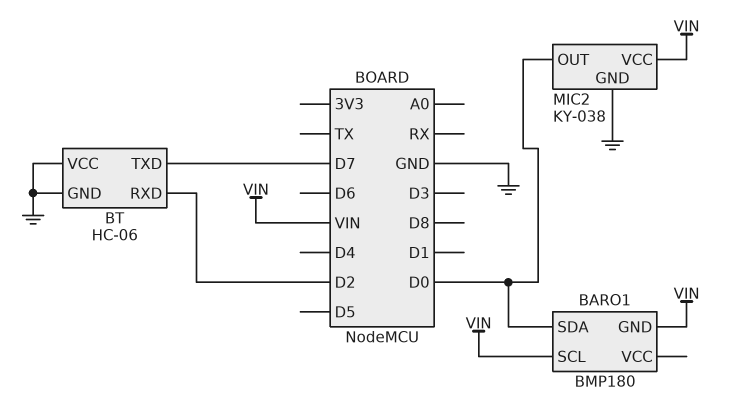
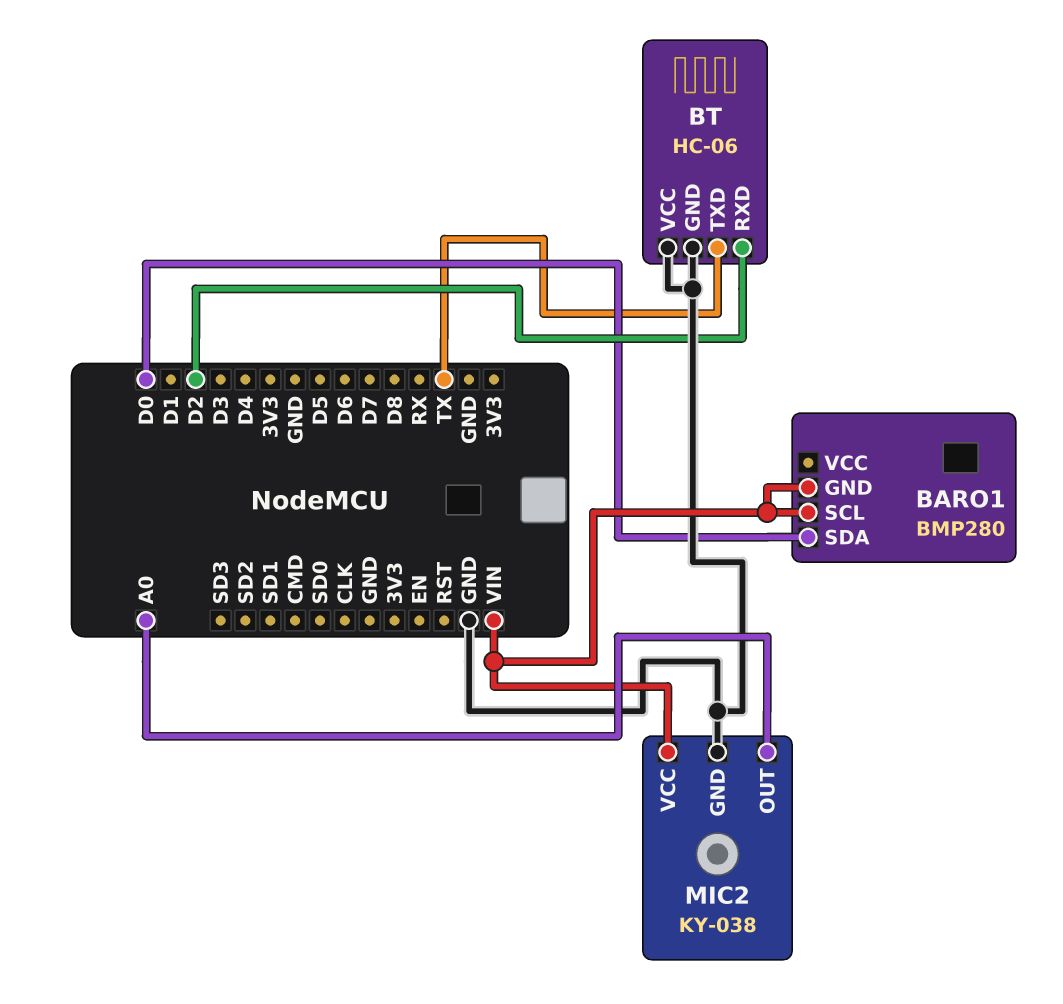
BARO1: BMP180 -> BMP280
BT pin TXD: D7 -> TX
MIC2 pin OUT: D0 -> A0

